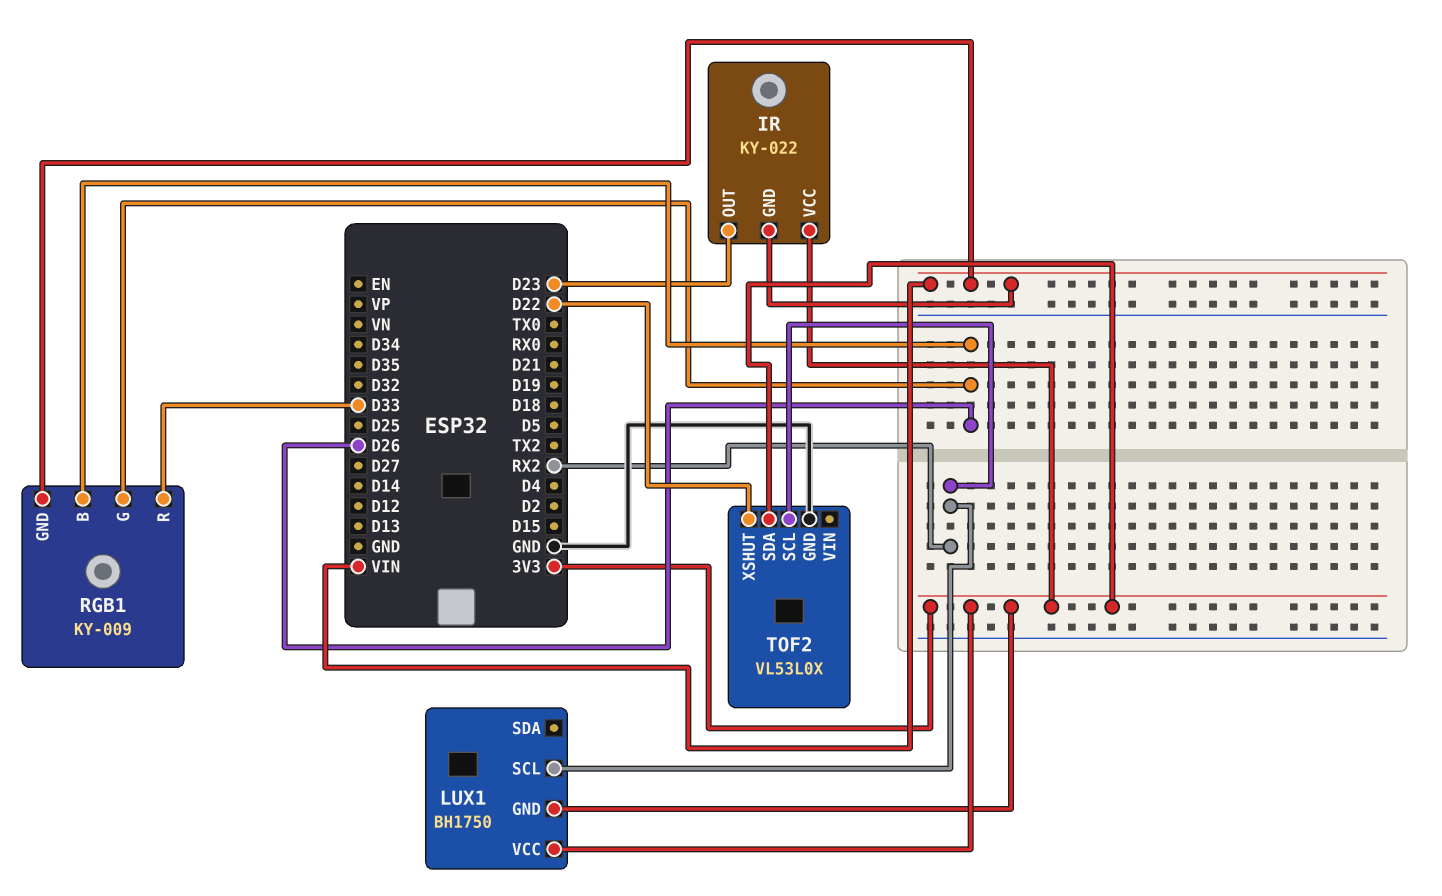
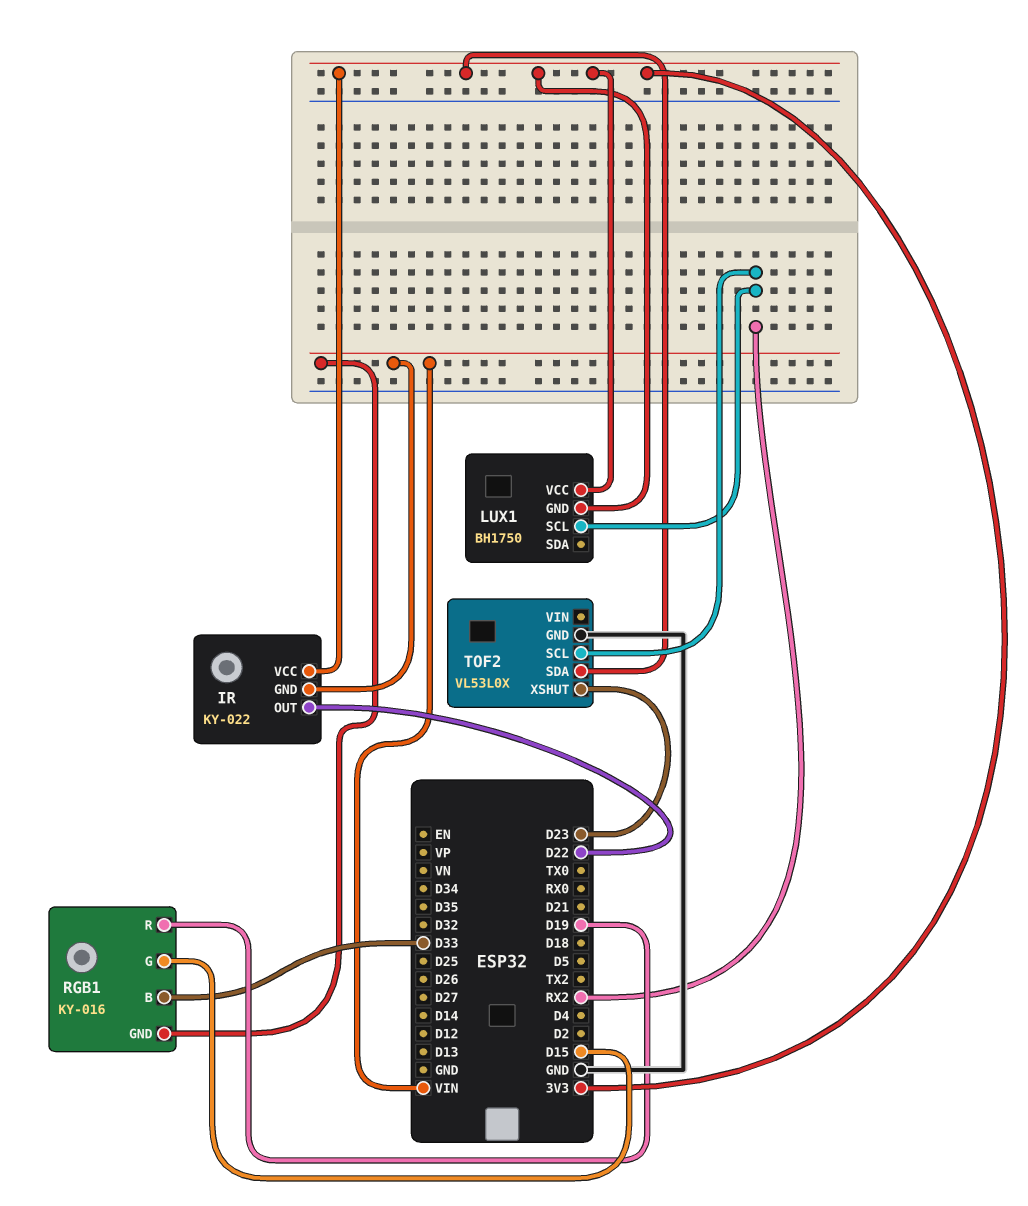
IR pin OUT: D23 -> D22
RGB1: KY-009 -> KY-016
RGB1 pin B: D26 -> D33
RGB1 pin G: D26 -> D15
RGB1 pin R: D33 -> D19
TOF2 pin XSHUT: D22 -> D23

